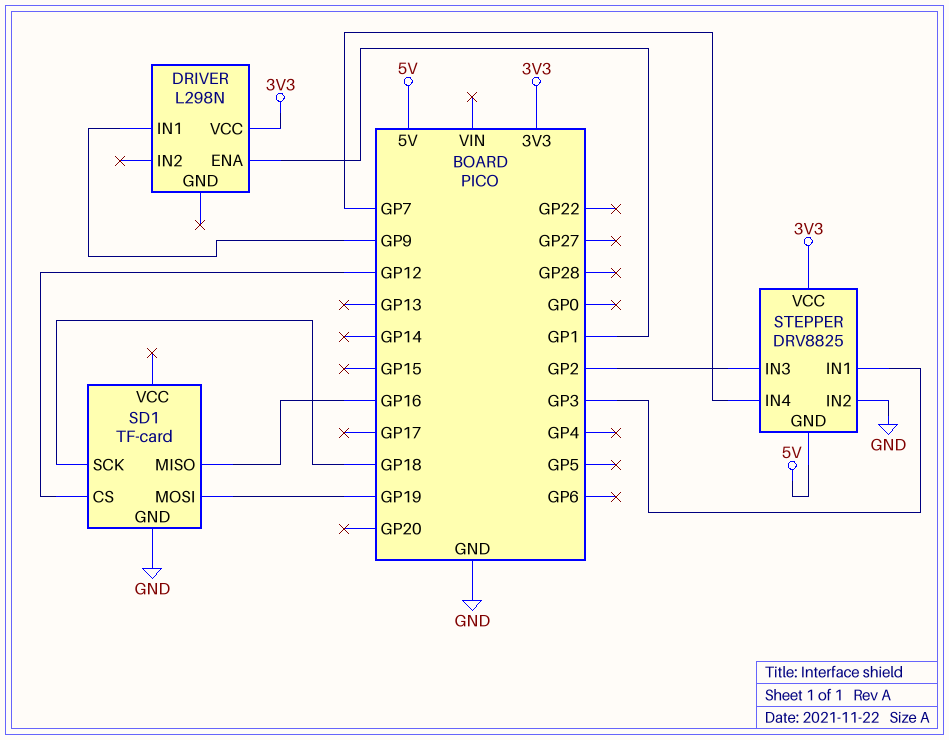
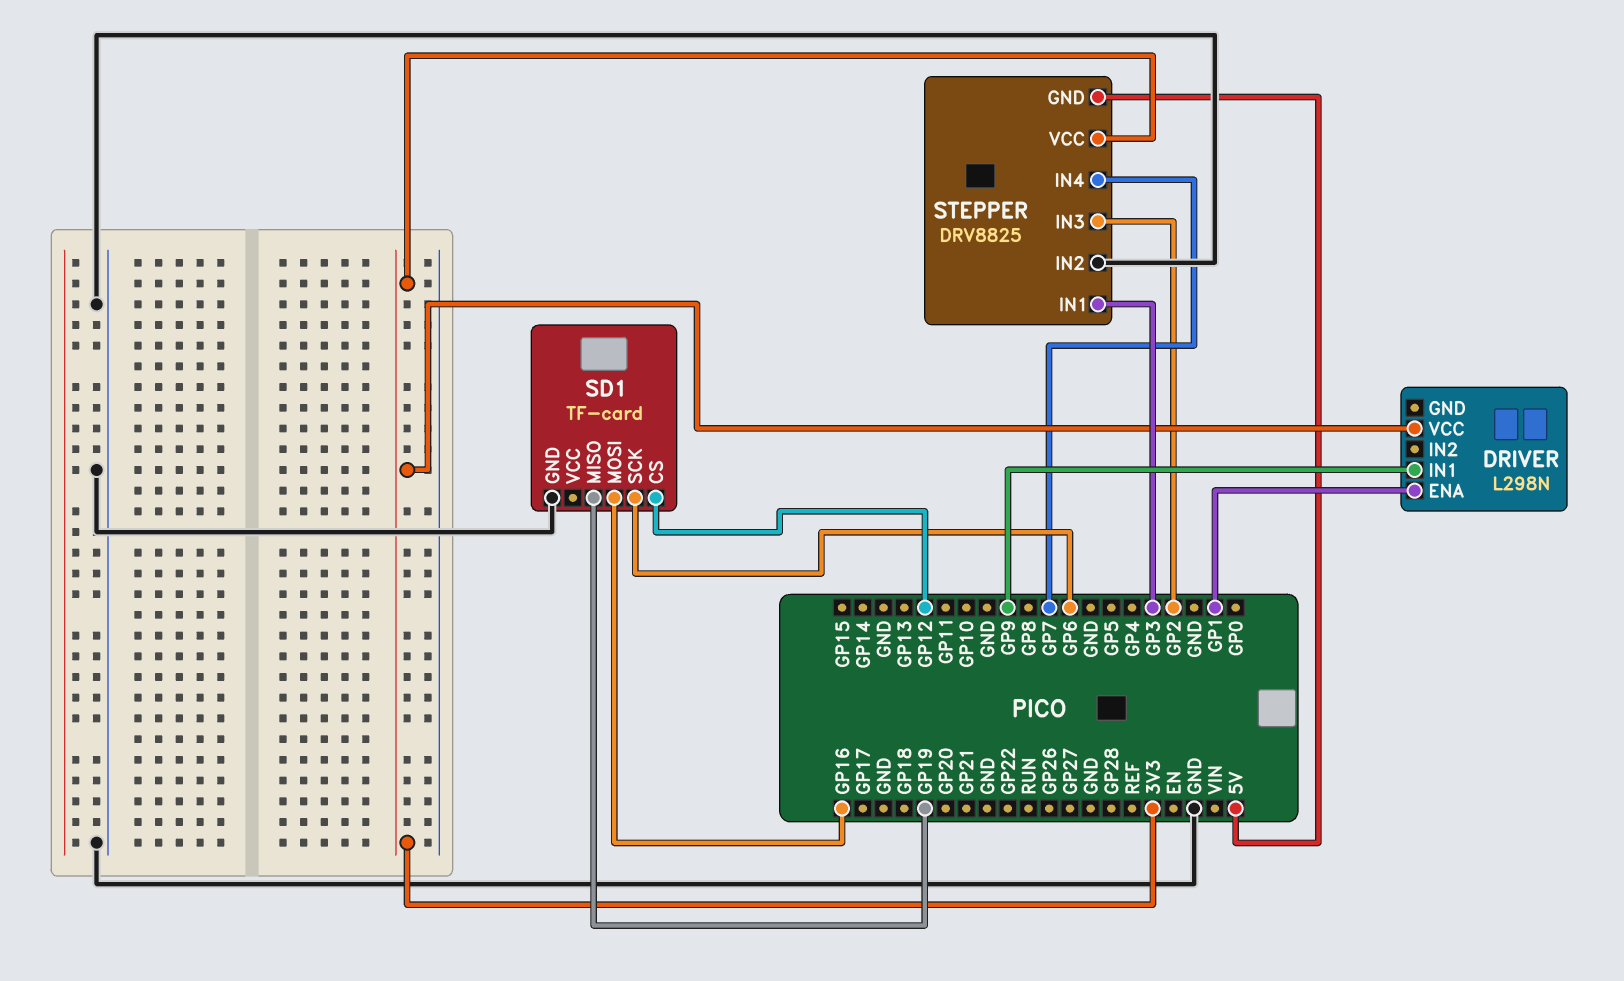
SD1 pin MISO: GP16 -> GP19
SD1 pin MOSI: GP19 -> GP16
SD1 pin SCK: GP18 -> GP6

